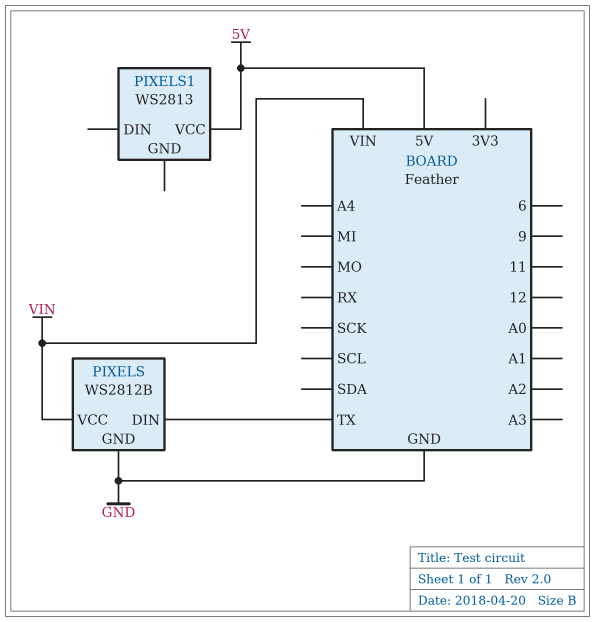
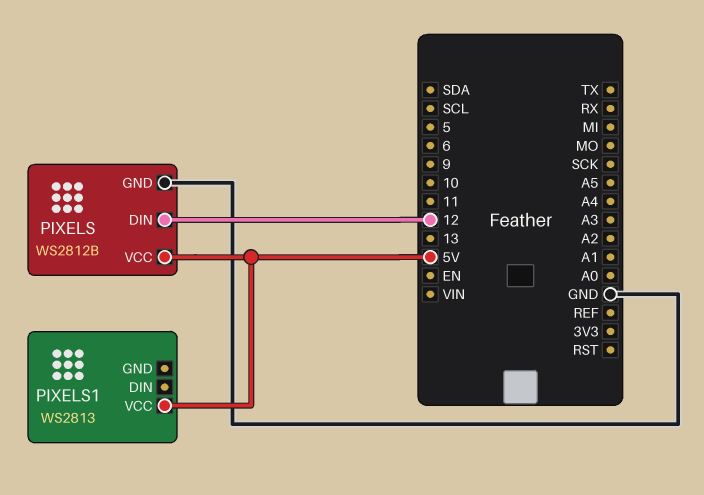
PIXELS pin DIN: TX -> 12
PIXELS pin VCC: VIN -> 5V

